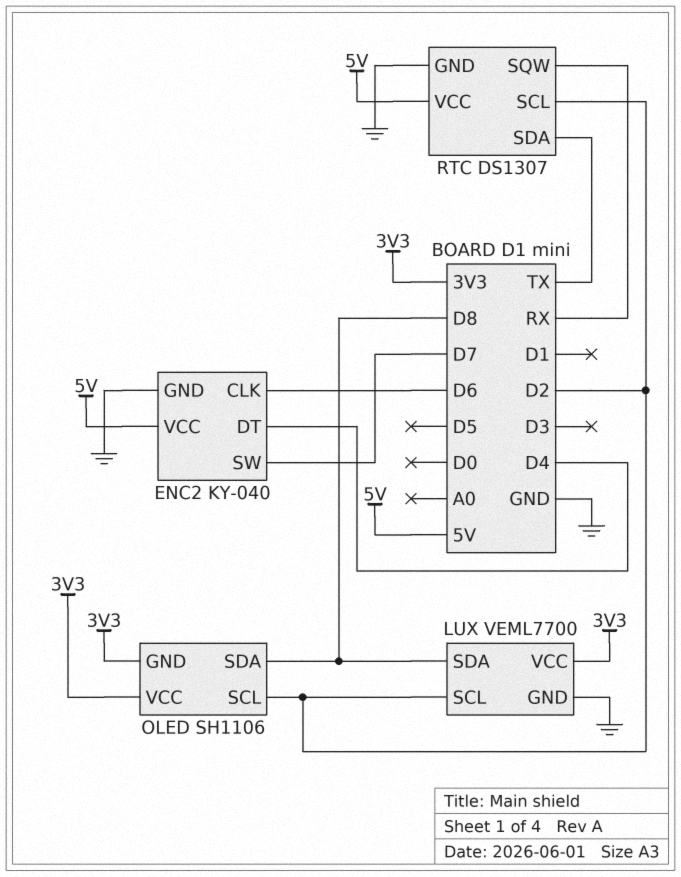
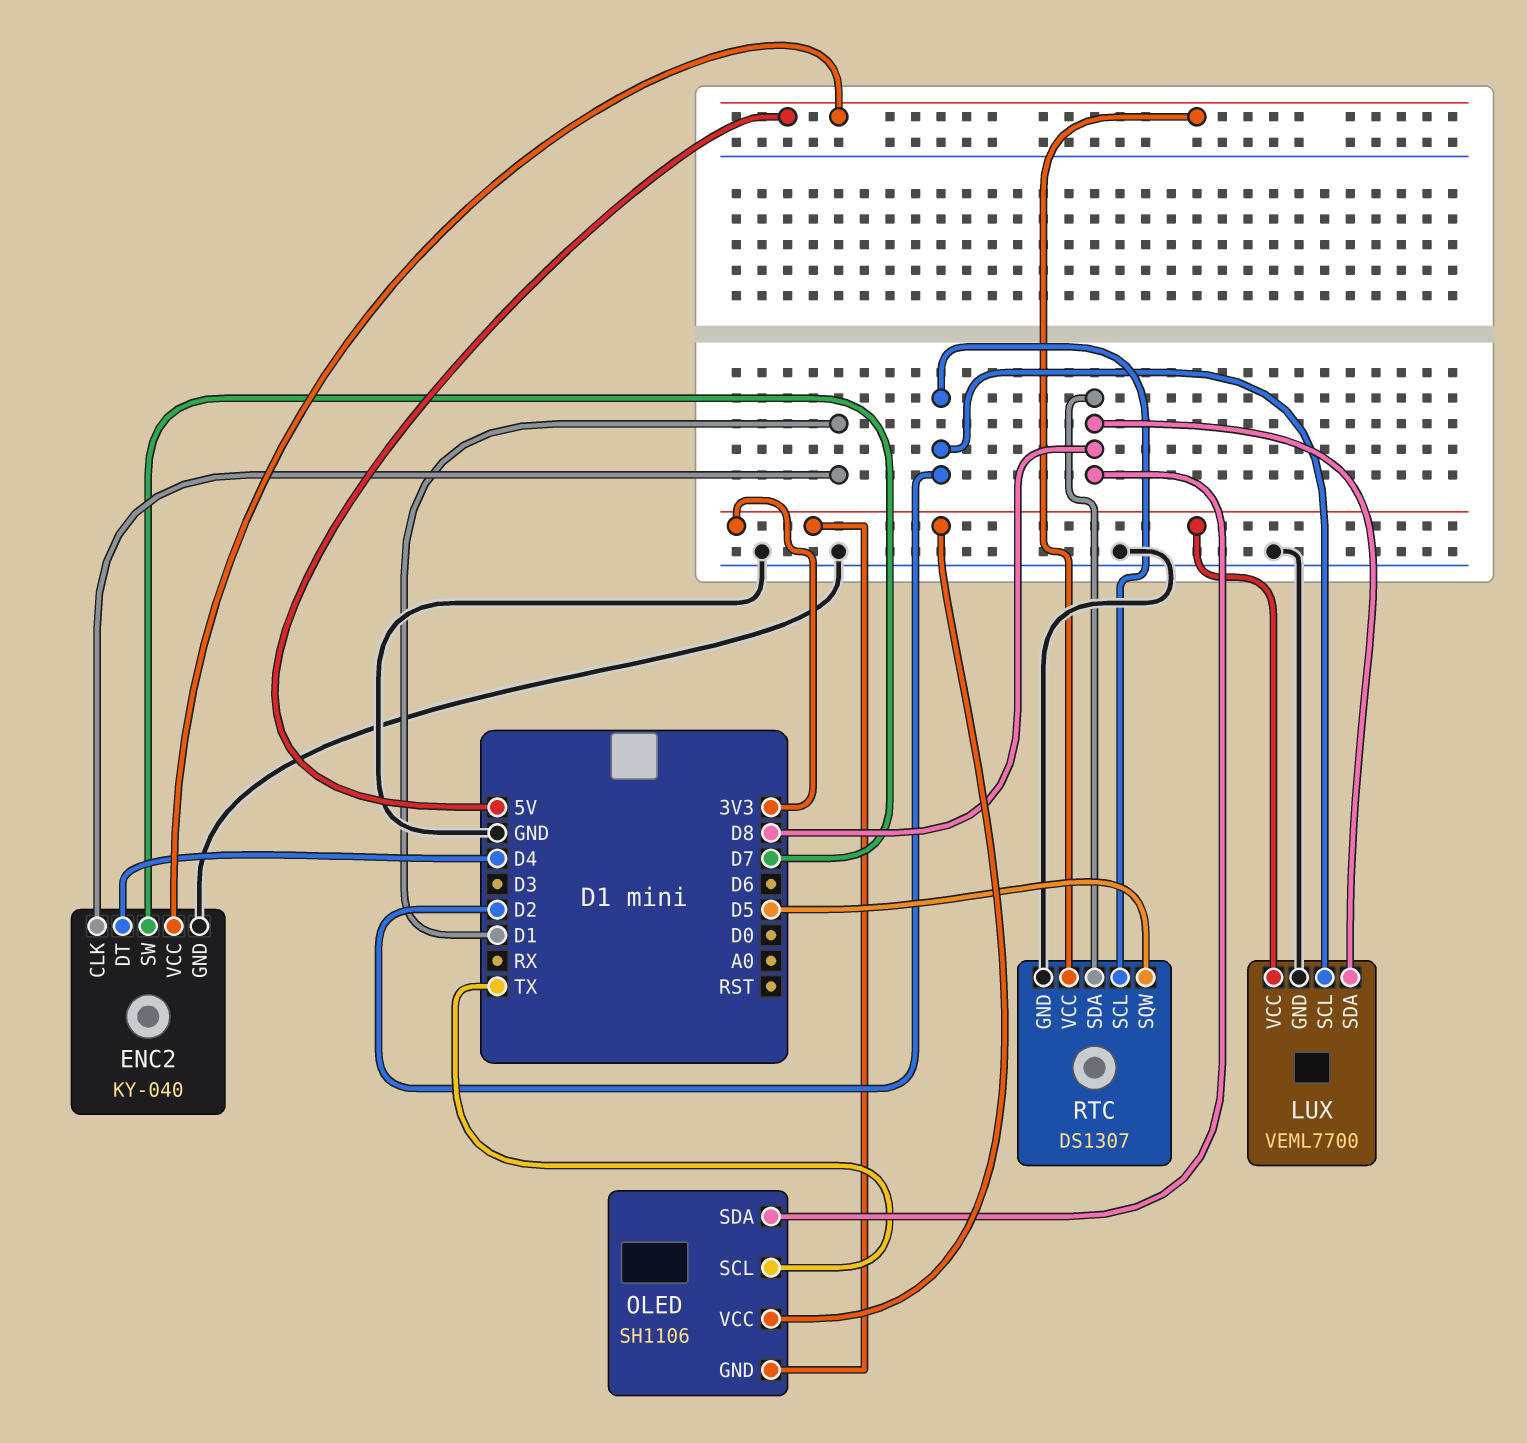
ENC2 pin CLK: D6 -> D1
OLED pin SCL: D2 -> TX
RTC pin SDA: TX -> D8
RTC pin SQW: RX -> D5

